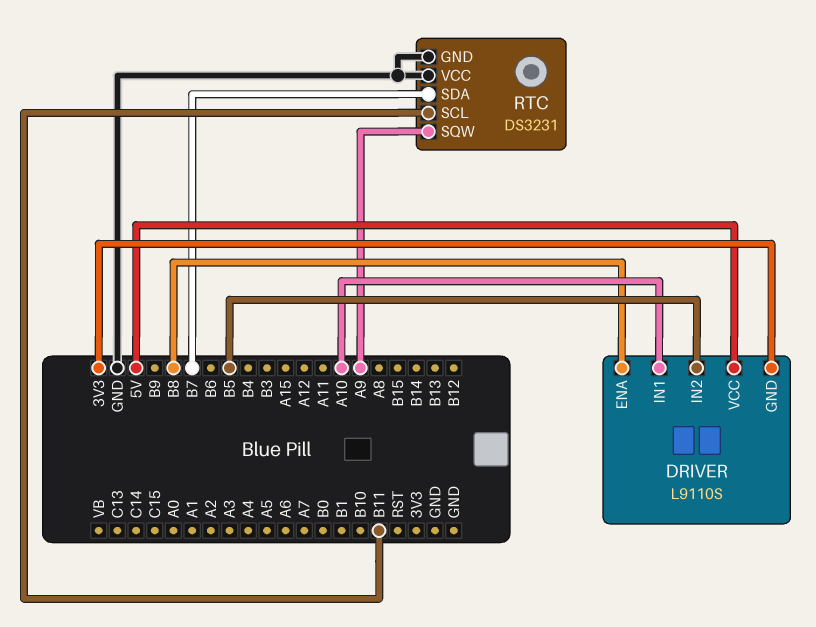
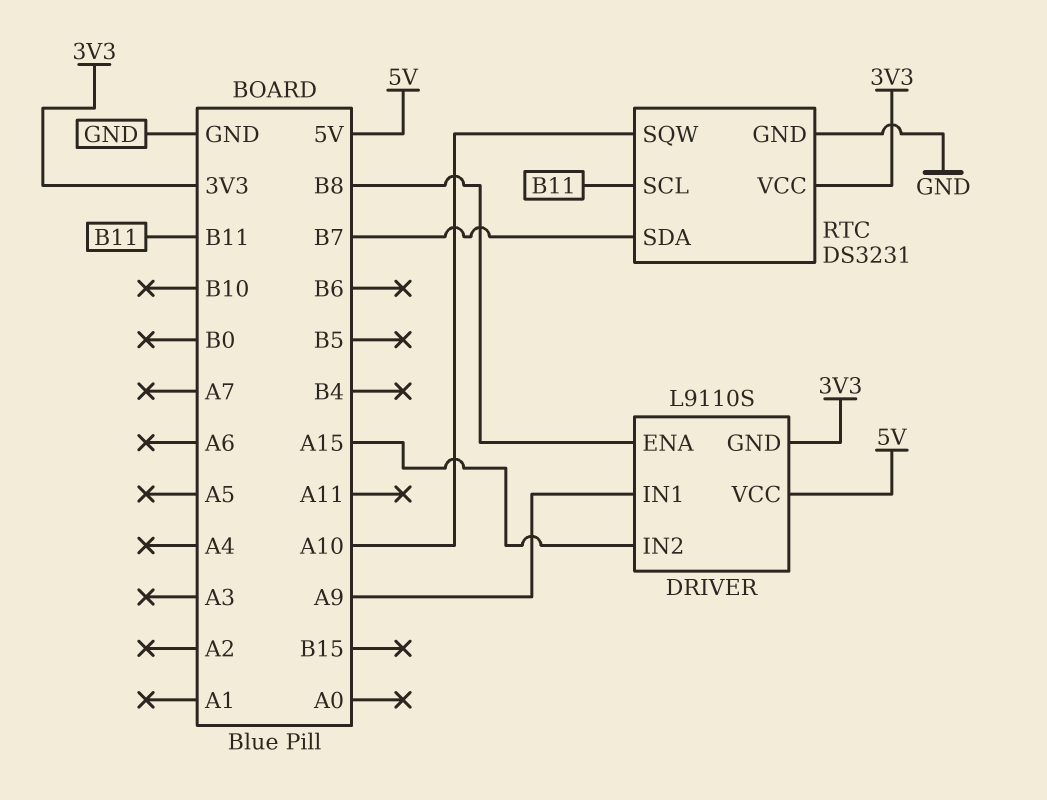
DRIVER pin IN1: A10 -> A9
DRIVER pin IN2: B5 -> A15
RTC pin SQW: A9 -> A10
RTC pin VCC: GND -> 3V3

